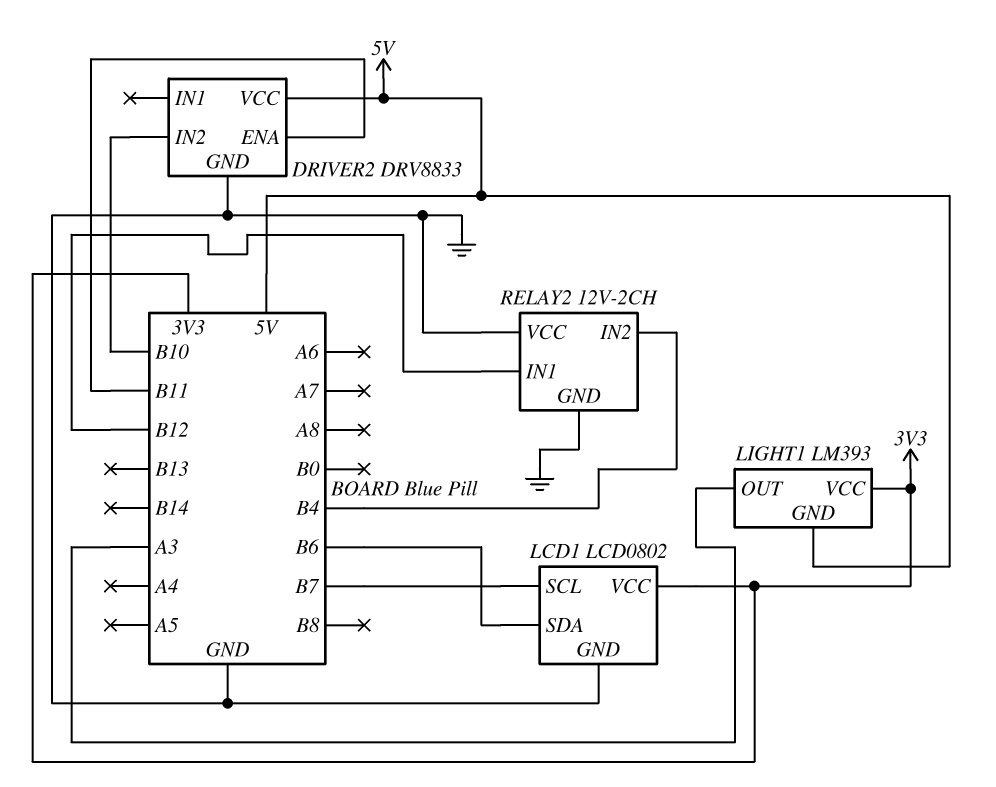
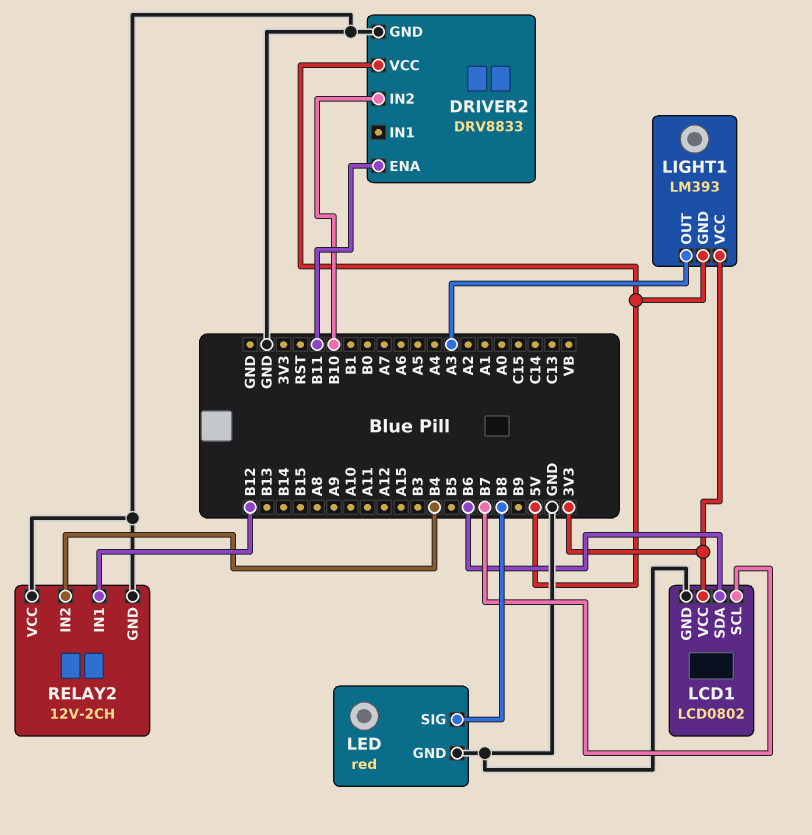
LED: none -> red
LED pin GND: none -> GND
LED pin SIG: none -> B8

